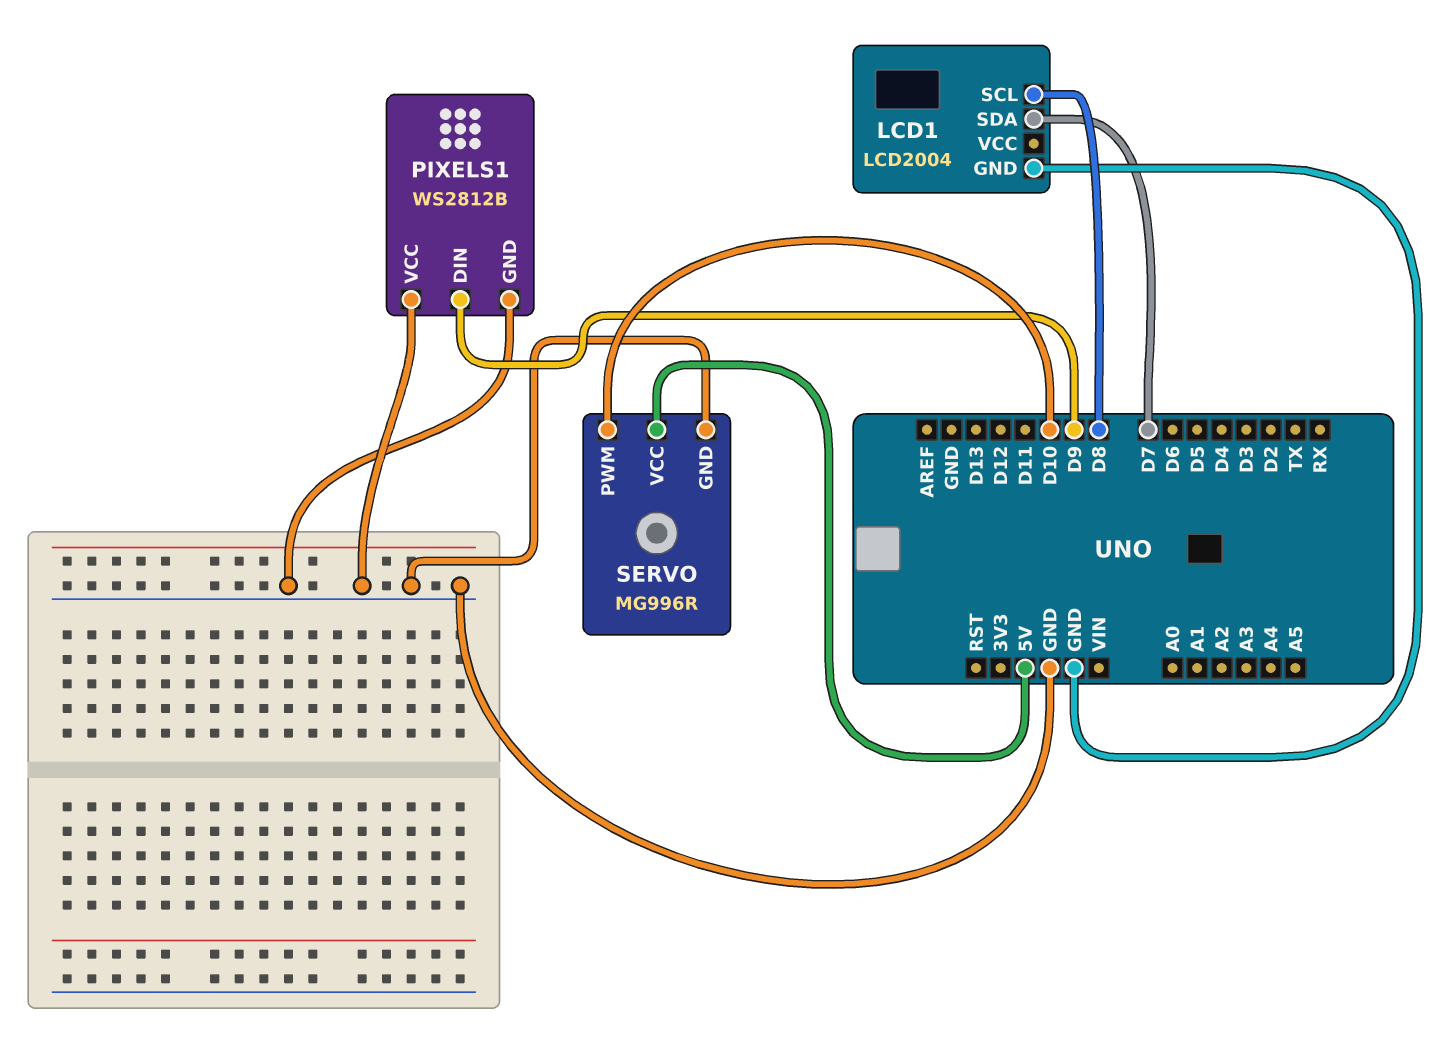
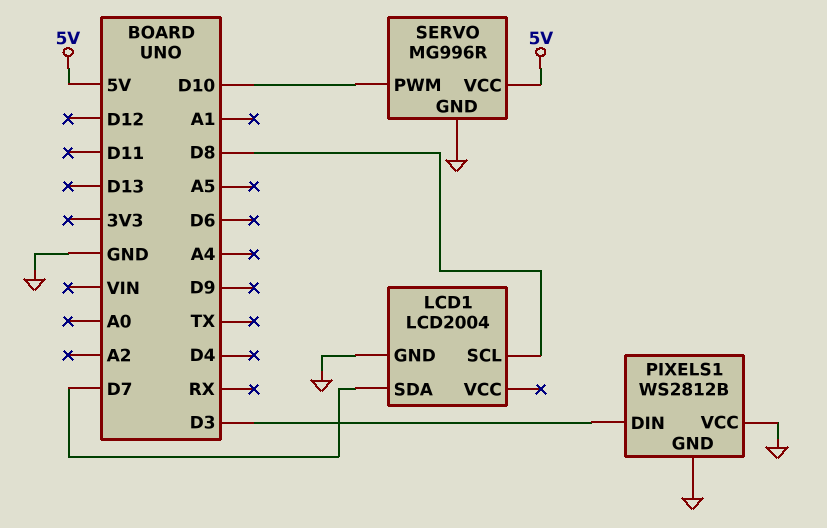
PIXELS1 pin DIN: D9 -> D3

